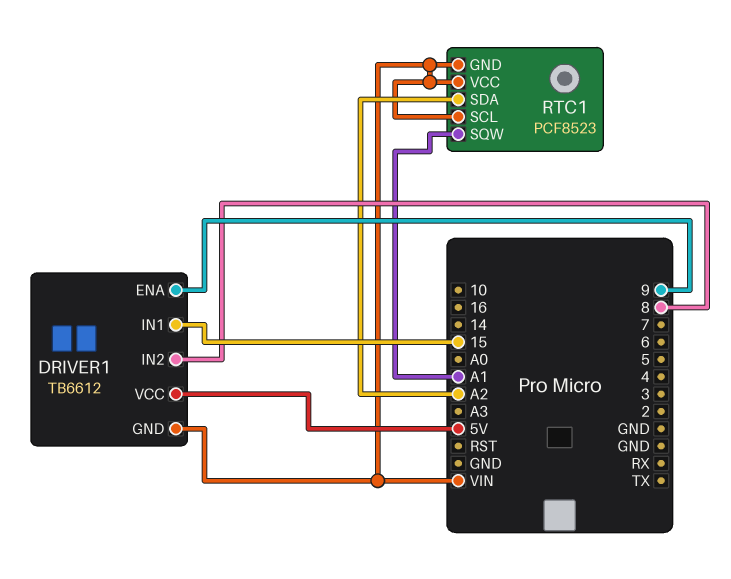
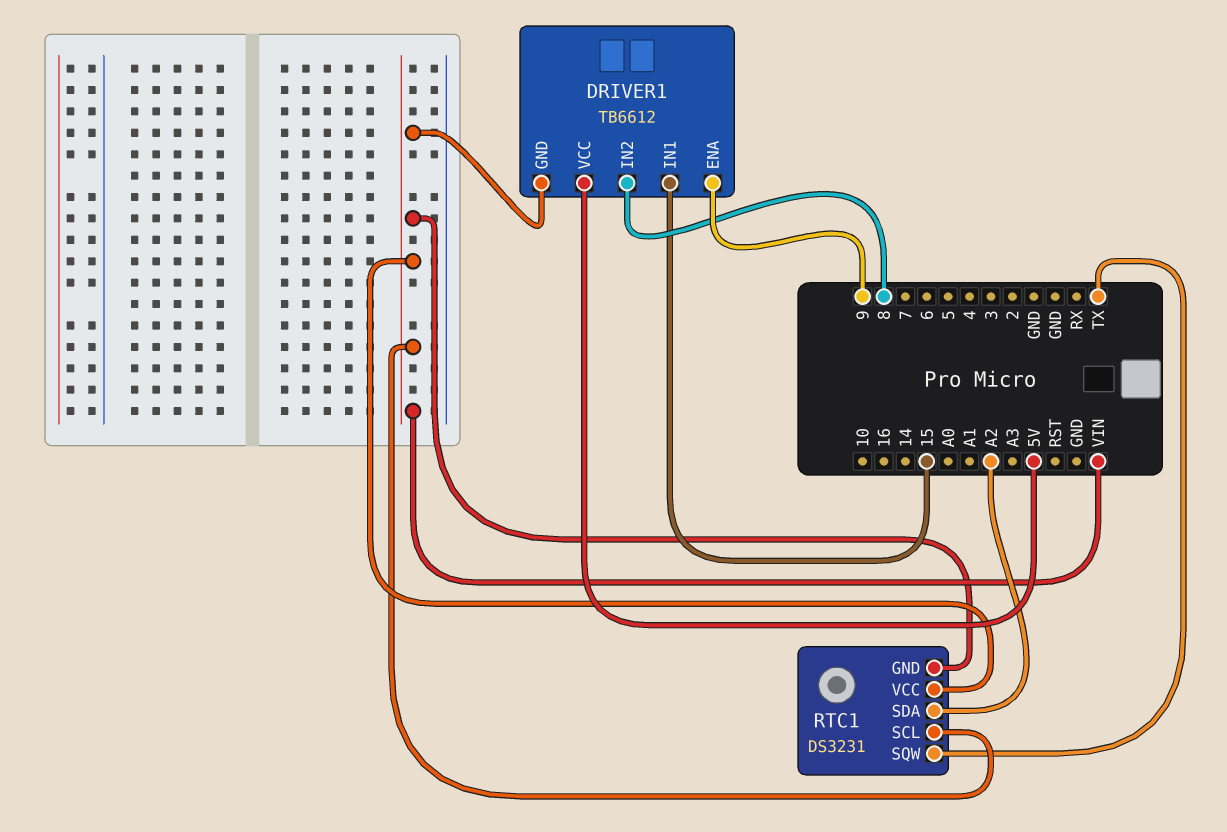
RTC1: PCF8523 -> DS3231
RTC1 pin SQW: A1 -> TX

